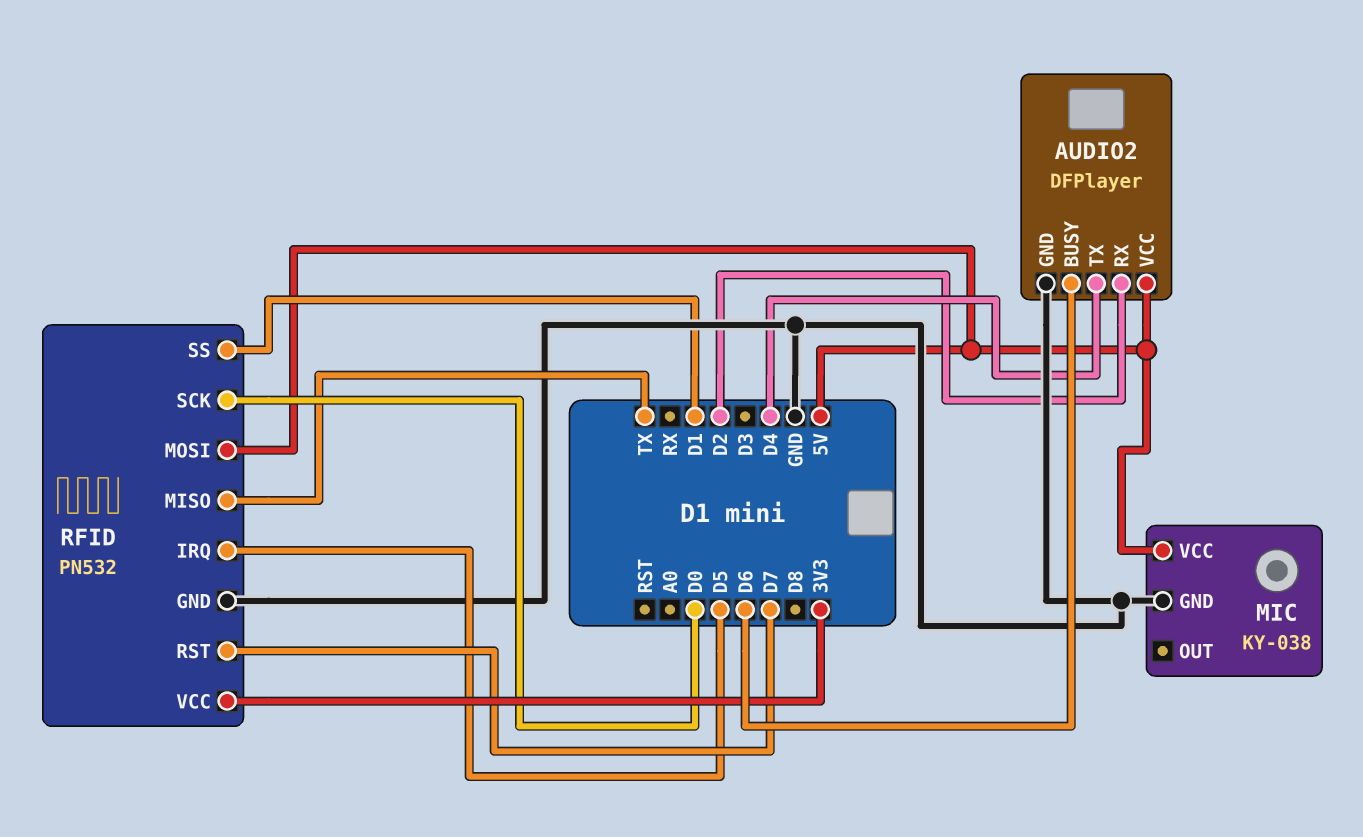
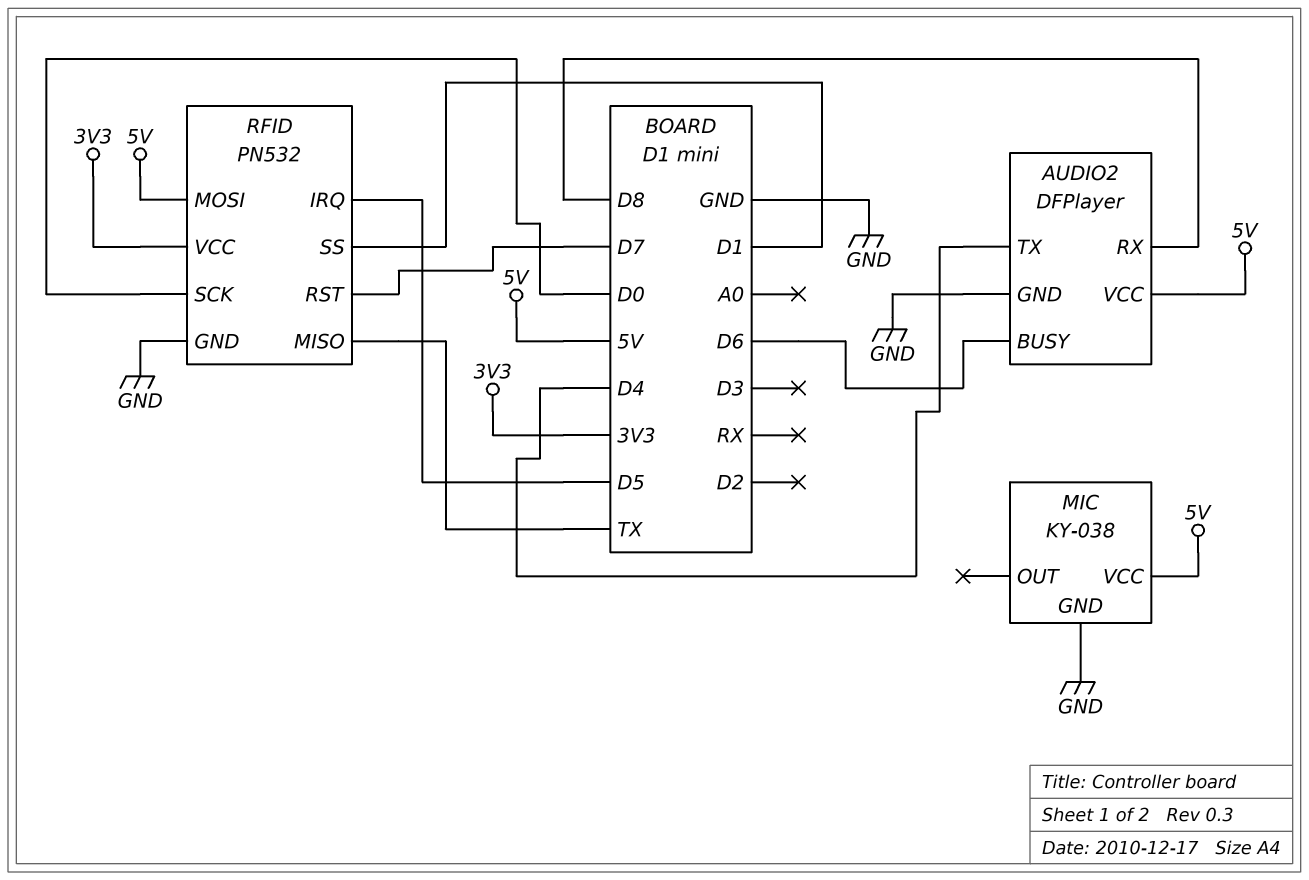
AUDIO2 pin RX: D2 -> D8

